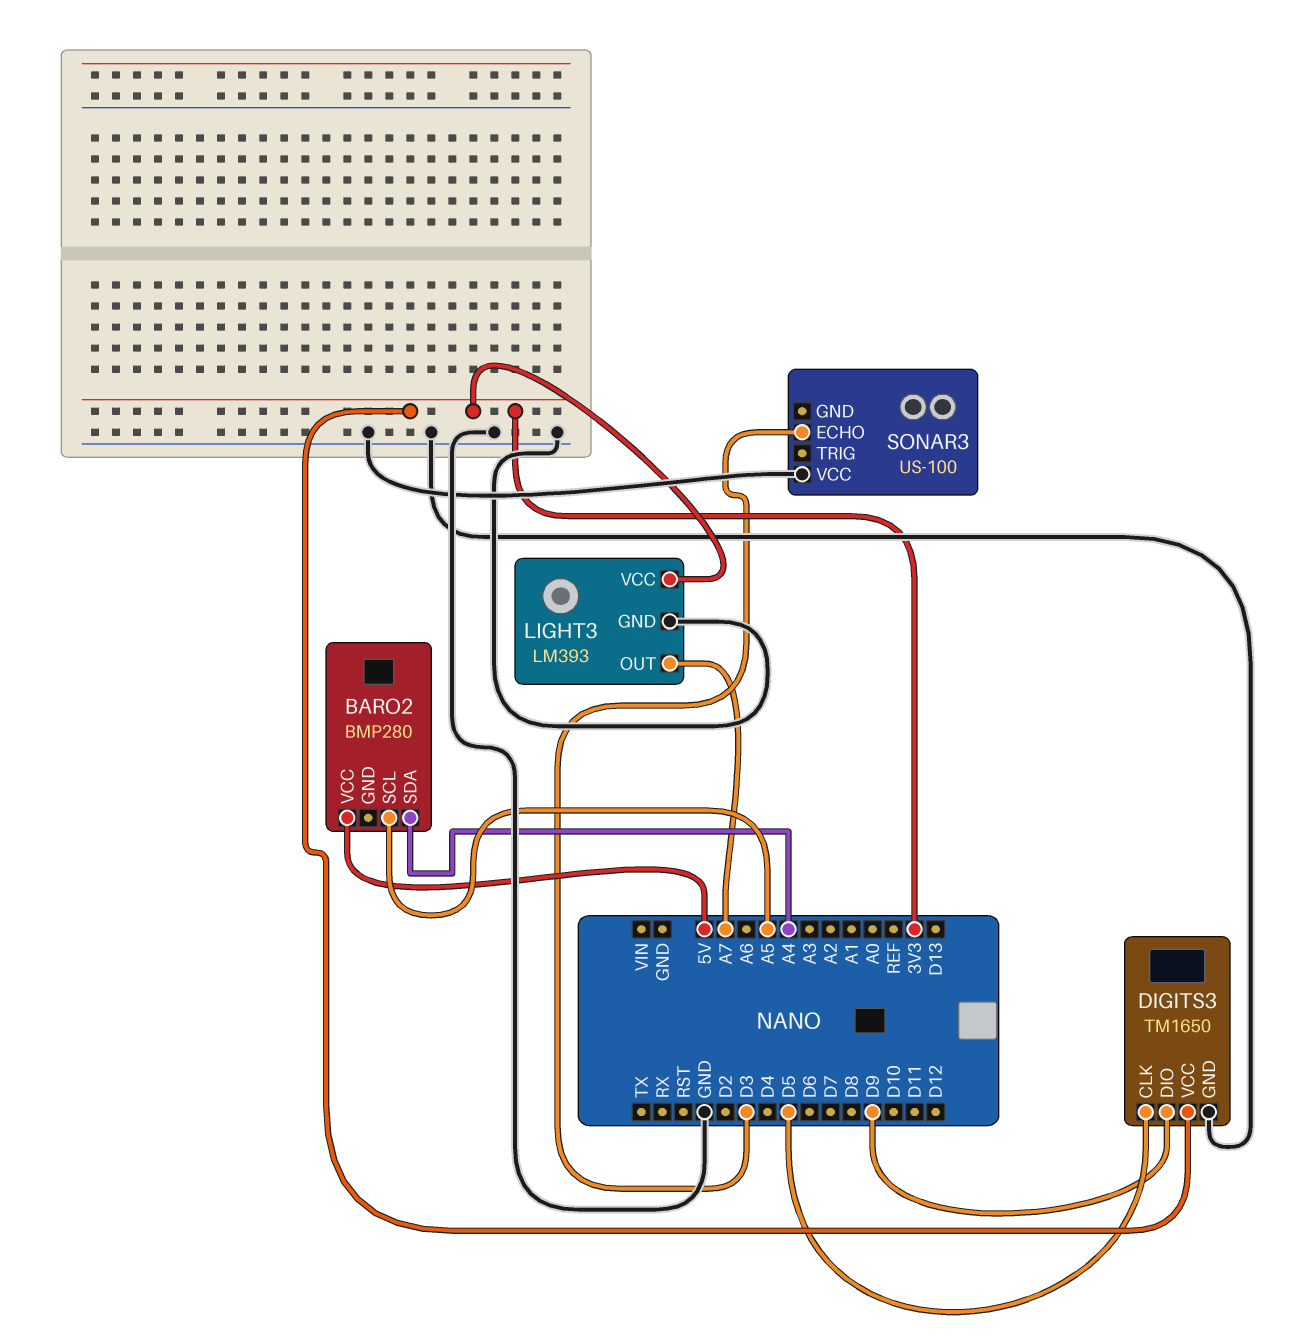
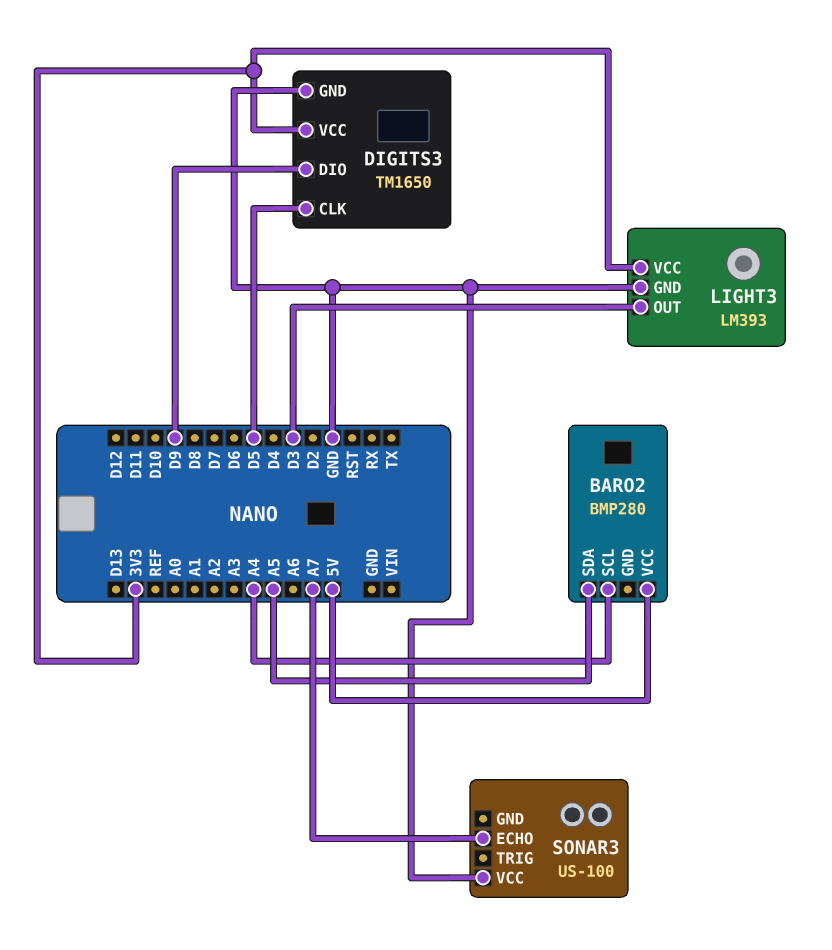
BARO2 pin SCL: A5 -> A4
BARO2 pin SDA: A4 -> A5
LIGHT3 pin OUT: A7 -> D3
SONAR3 pin ECHO: D3 -> A7

